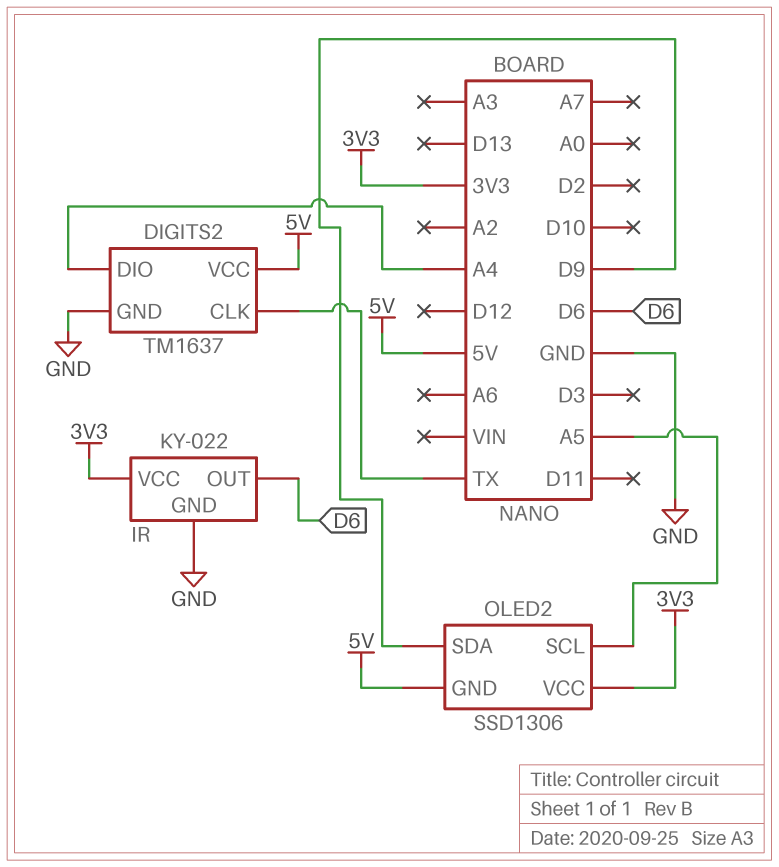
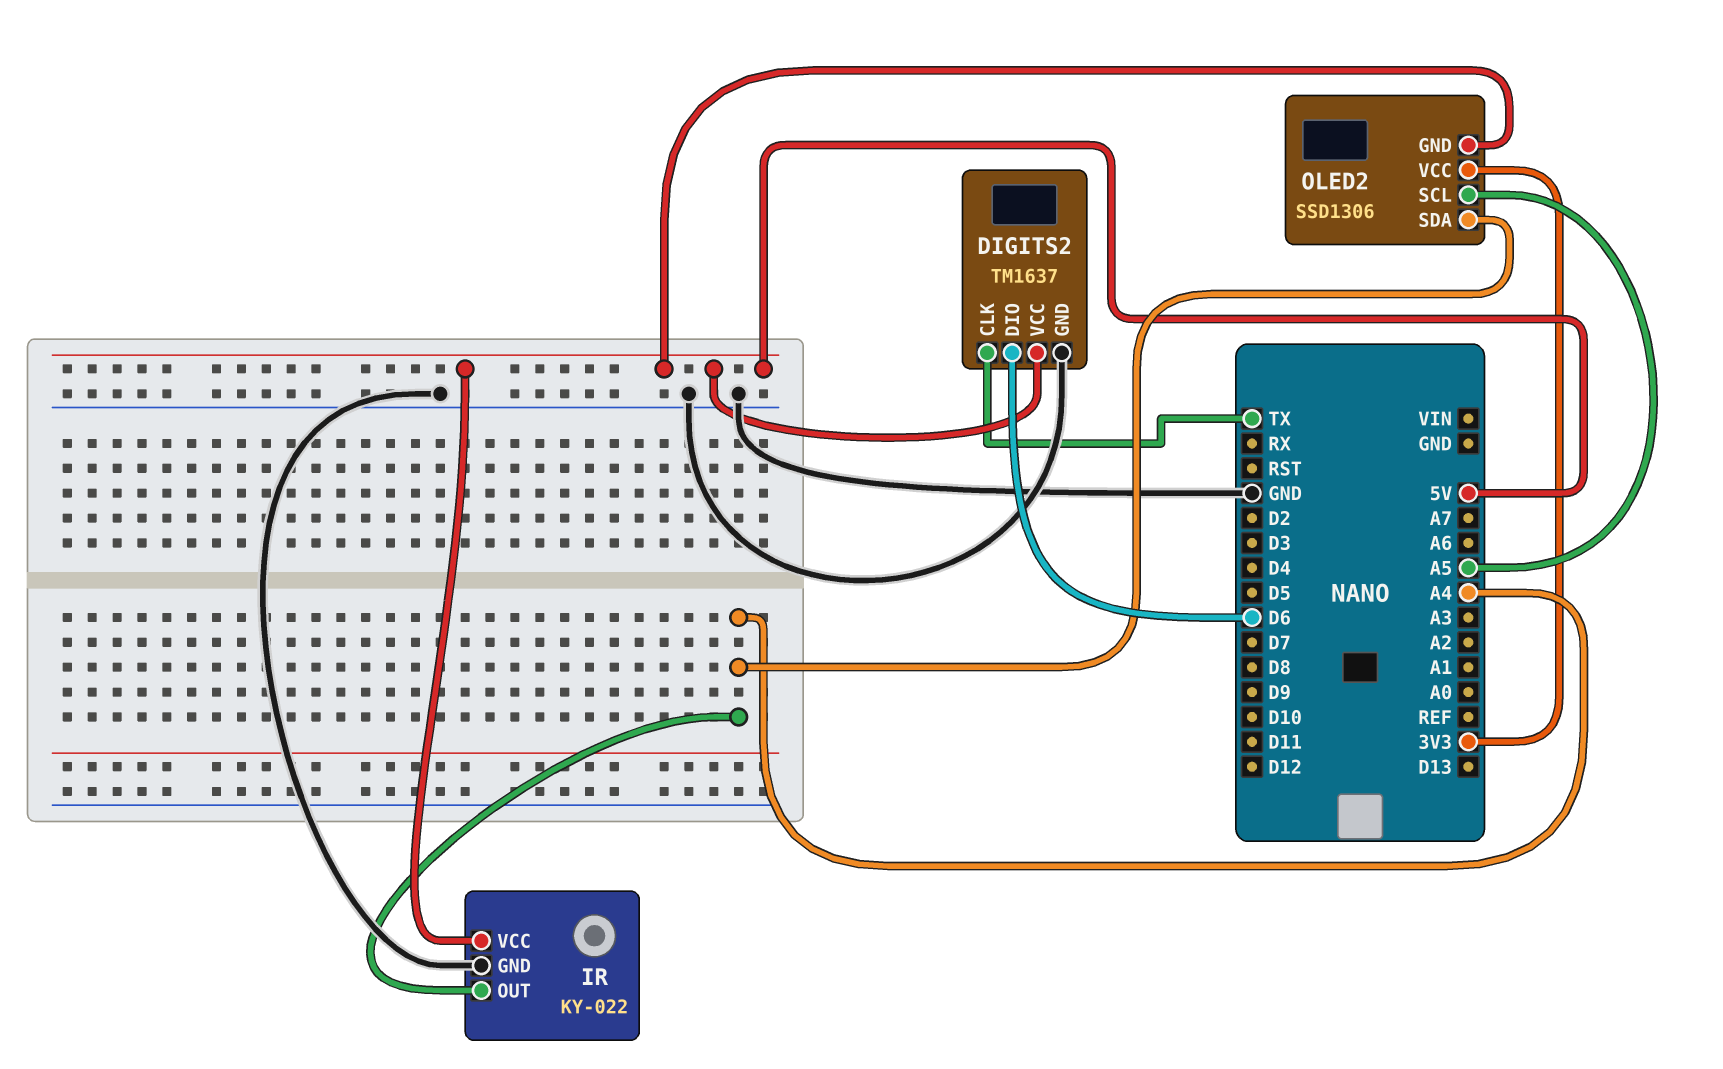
DIGITS2 pin DIO: A4 -> D6
IR pin OUT: D6 -> A4
IR pin VCC: 3V3 -> 5V
OLED2 pin SDA: D9 -> A4

